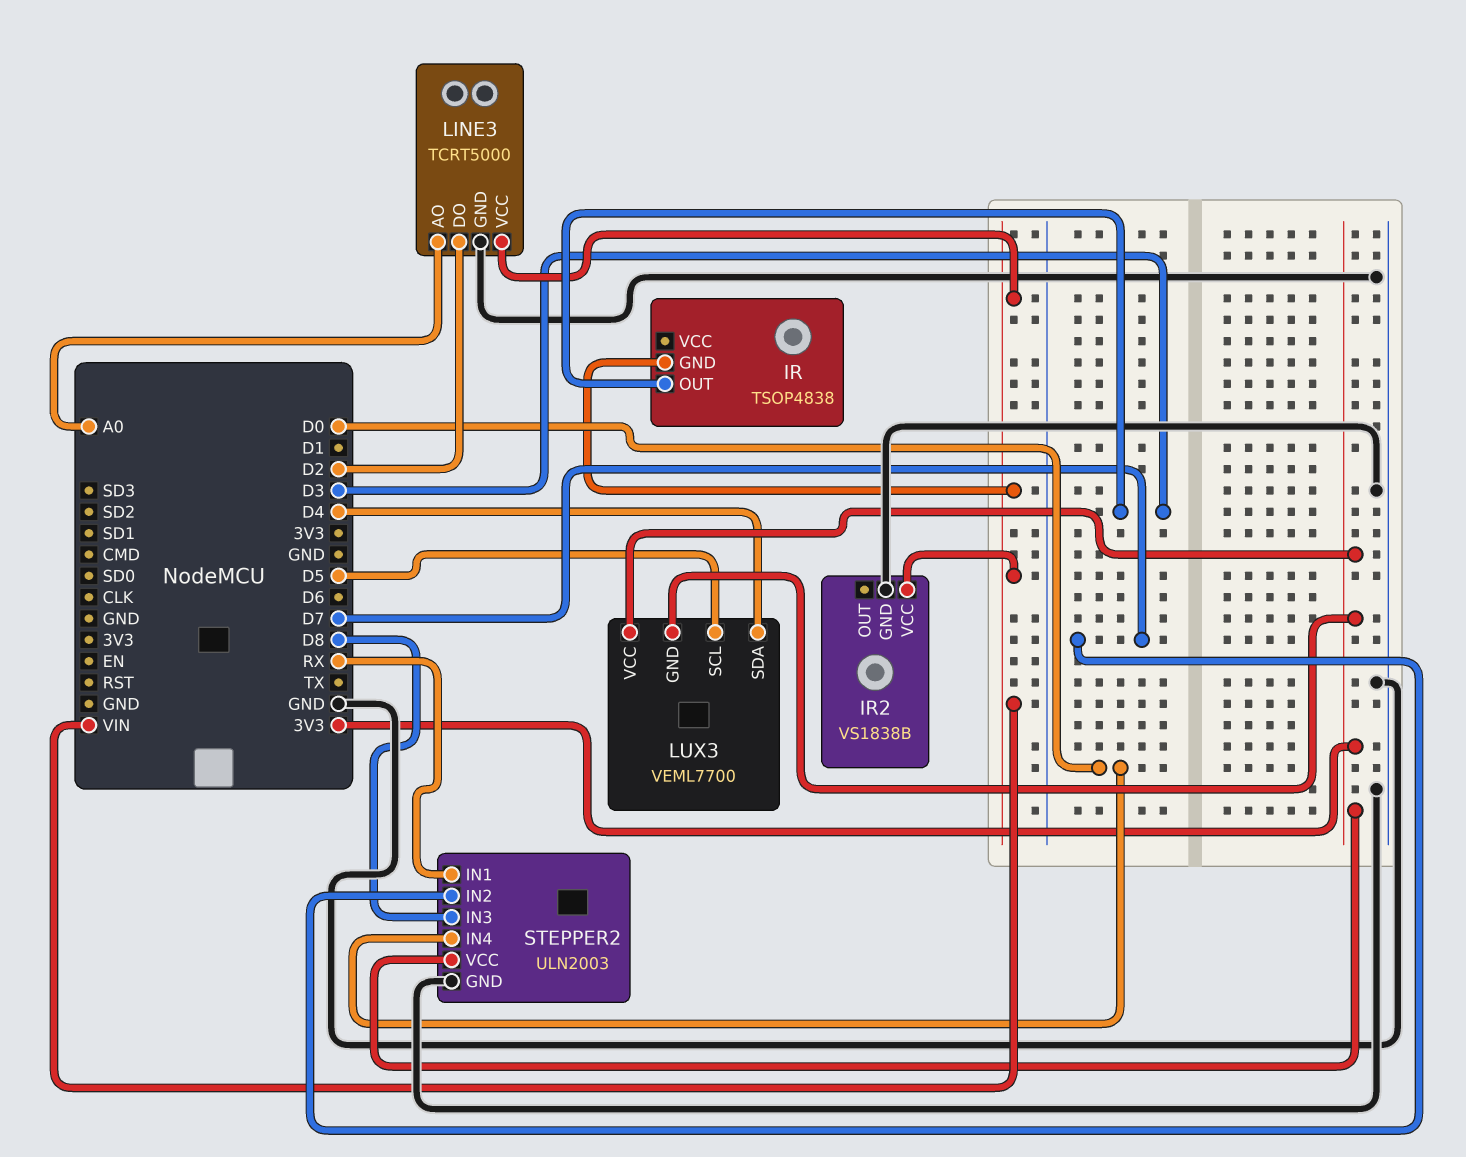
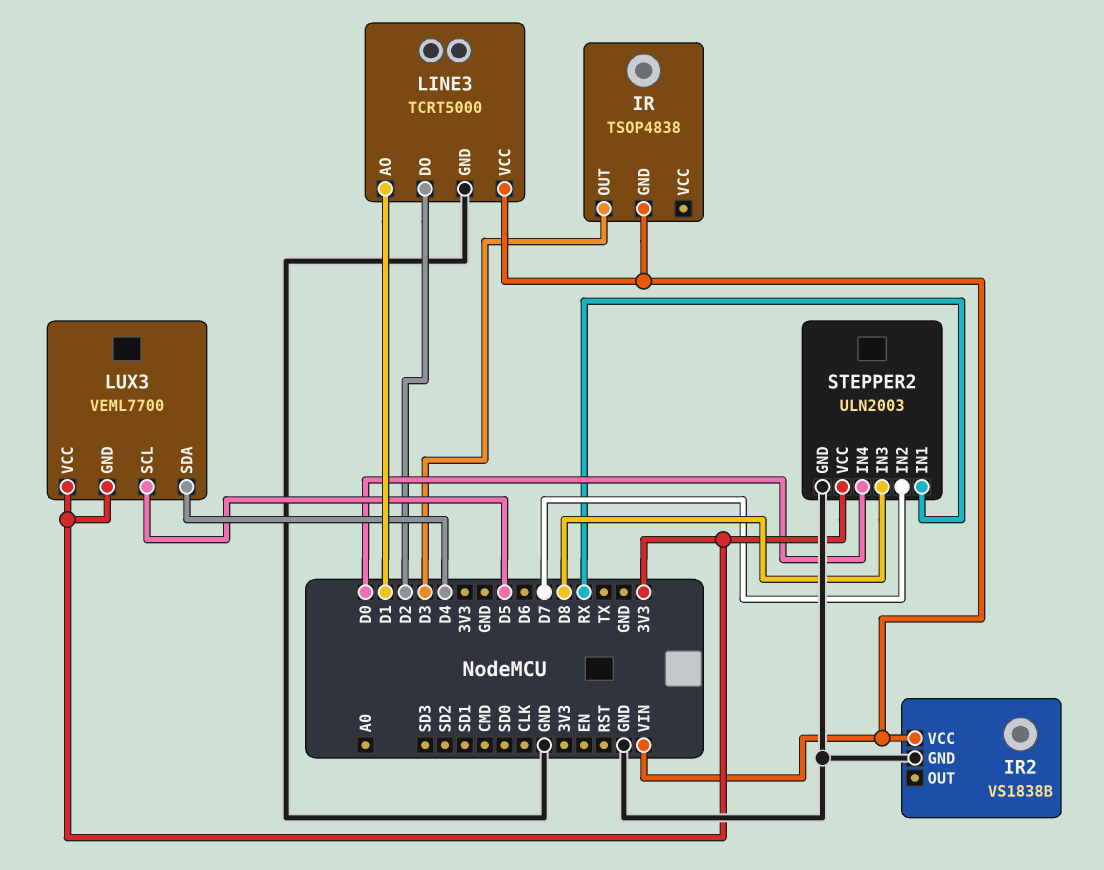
LINE3 pin AO: A0 -> D1

